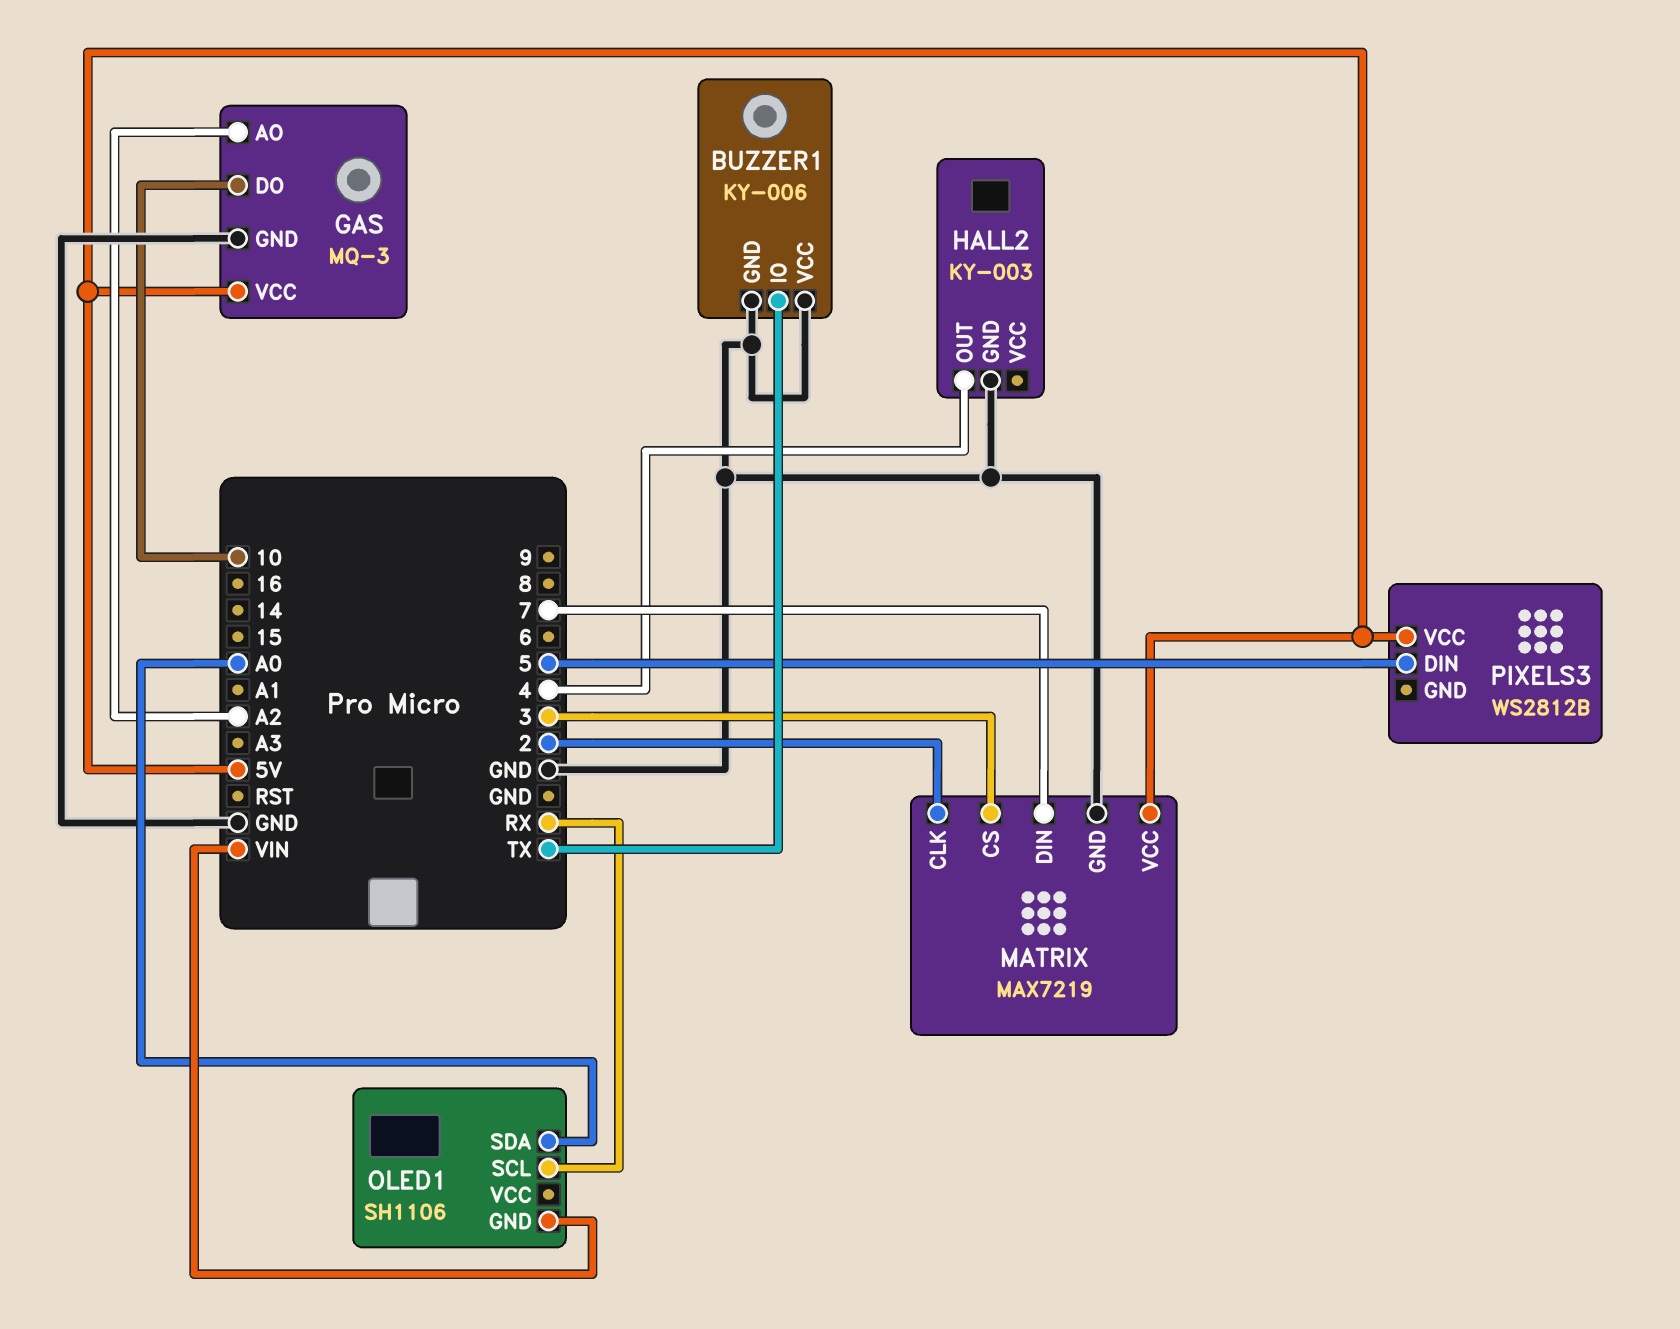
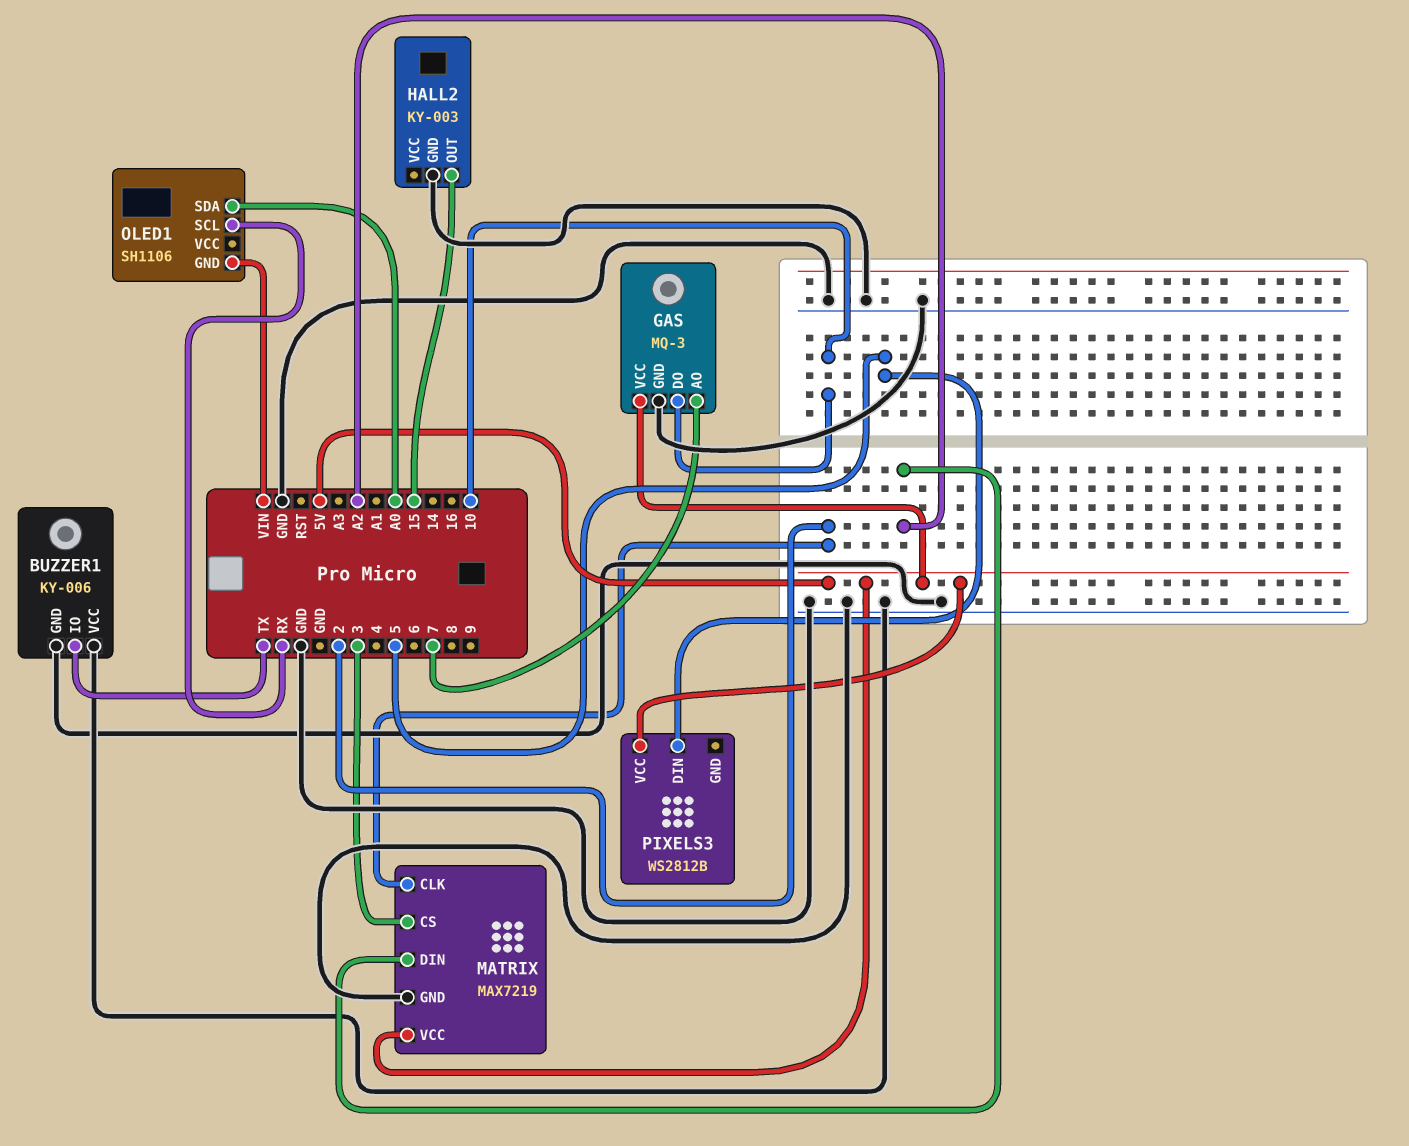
GAS pin AO: A2 -> 7
HALL2 pin OUT: 4 -> 15
MATRIX pin DIN: 7 -> A2

